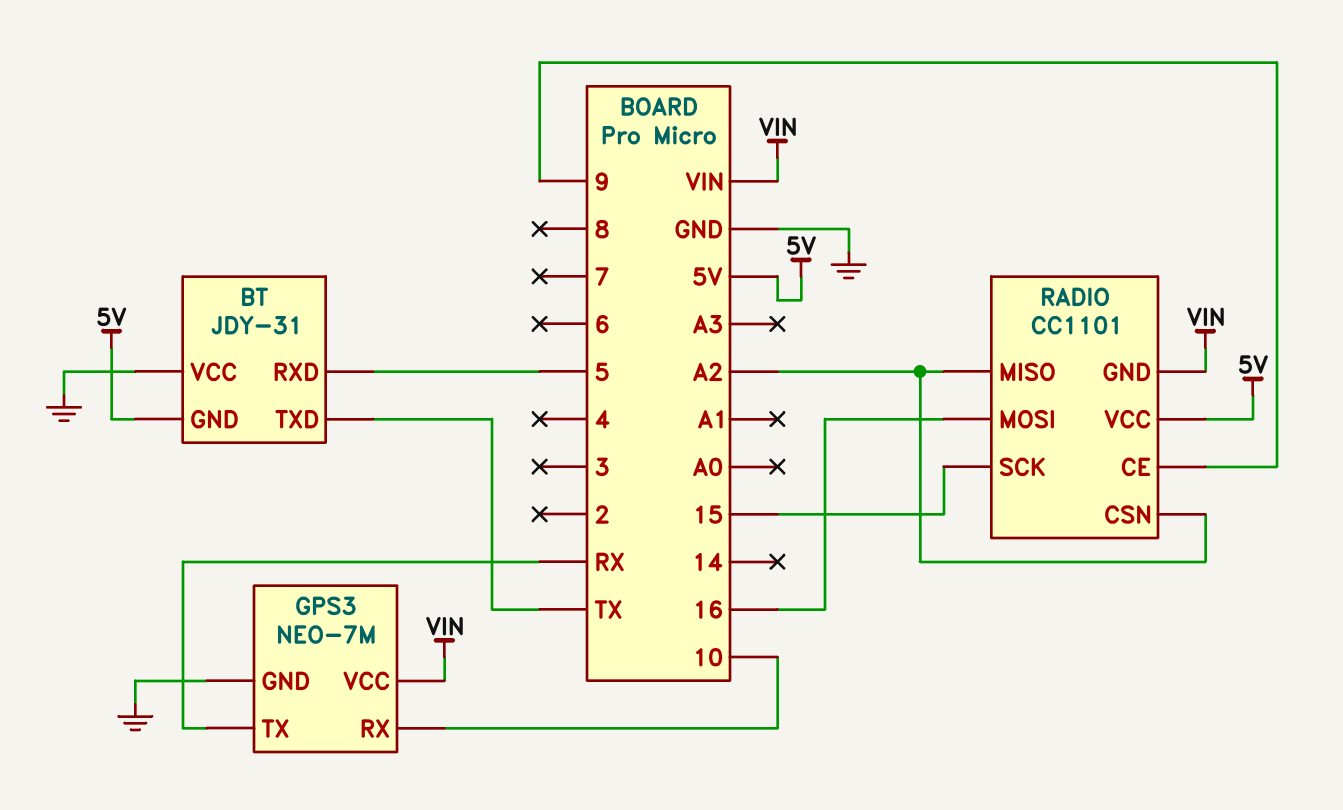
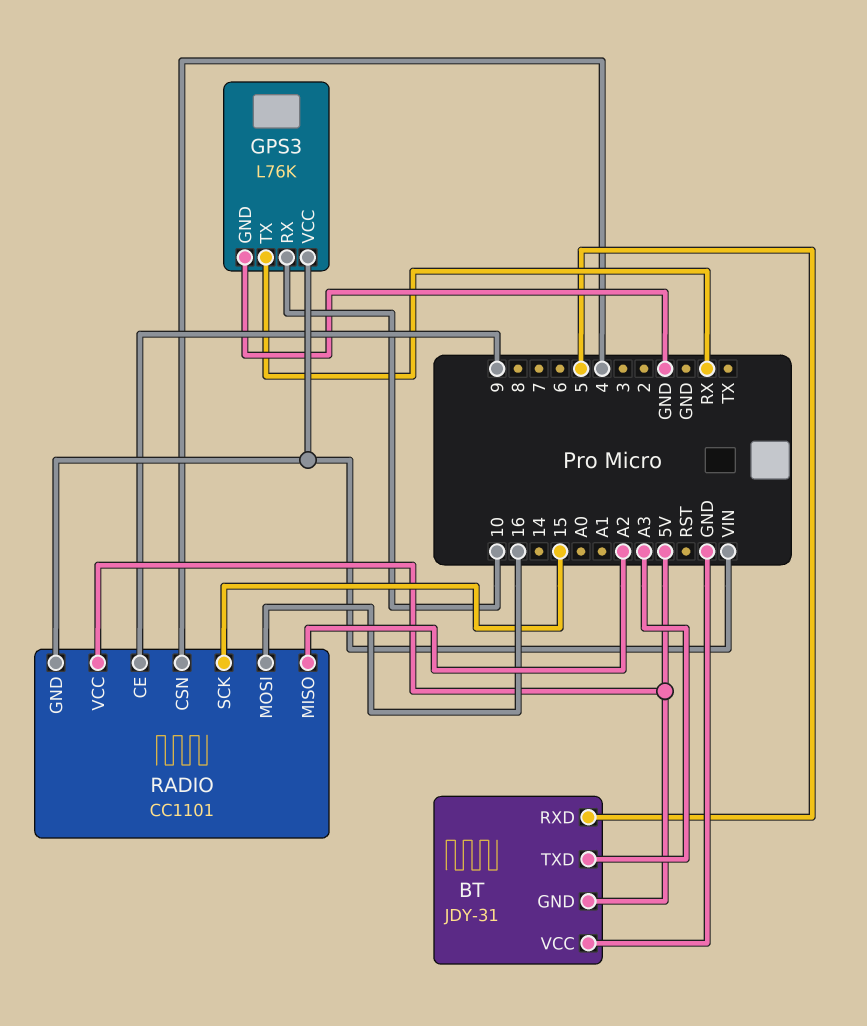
BT pin TXD: TX -> A3
GPS3: NEO-7M -> L76K
RADIO pin CSN: A2 -> 4

